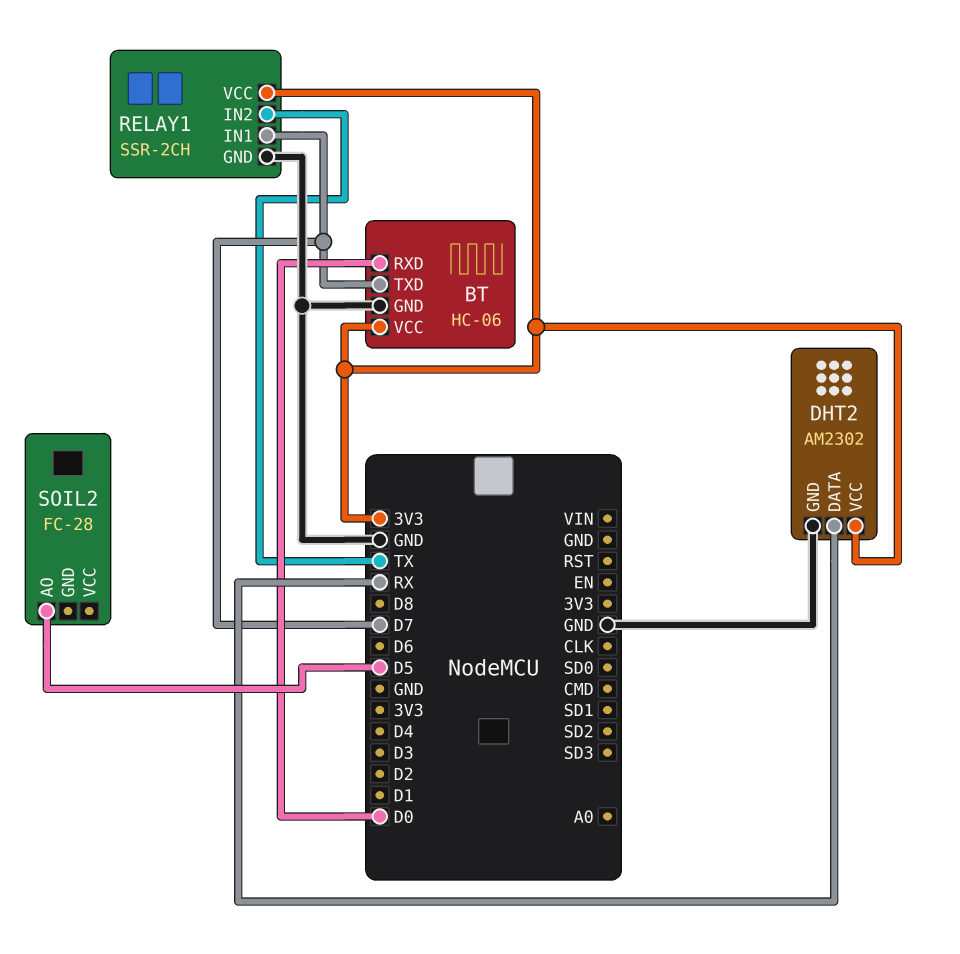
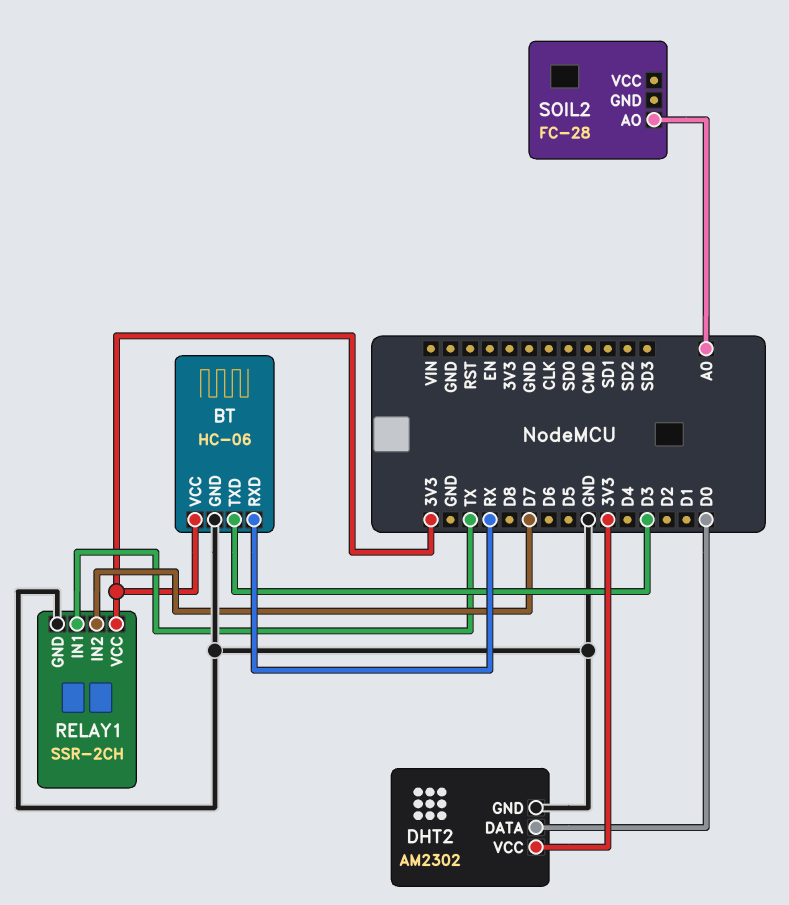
BT pin RXD: D0 -> RX
BT pin TXD: D7 -> D3
DHT2 pin DATA: RX -> D0
RELAY1 pin IN1: D7 -> TX
RELAY1 pin IN2: TX -> D7
SOIL2 pin AO: D5 -> A0

